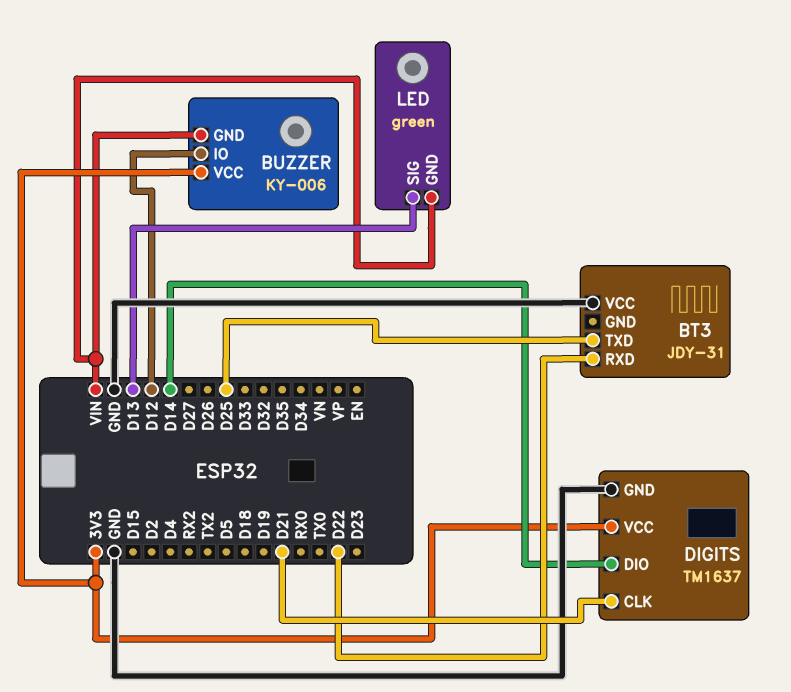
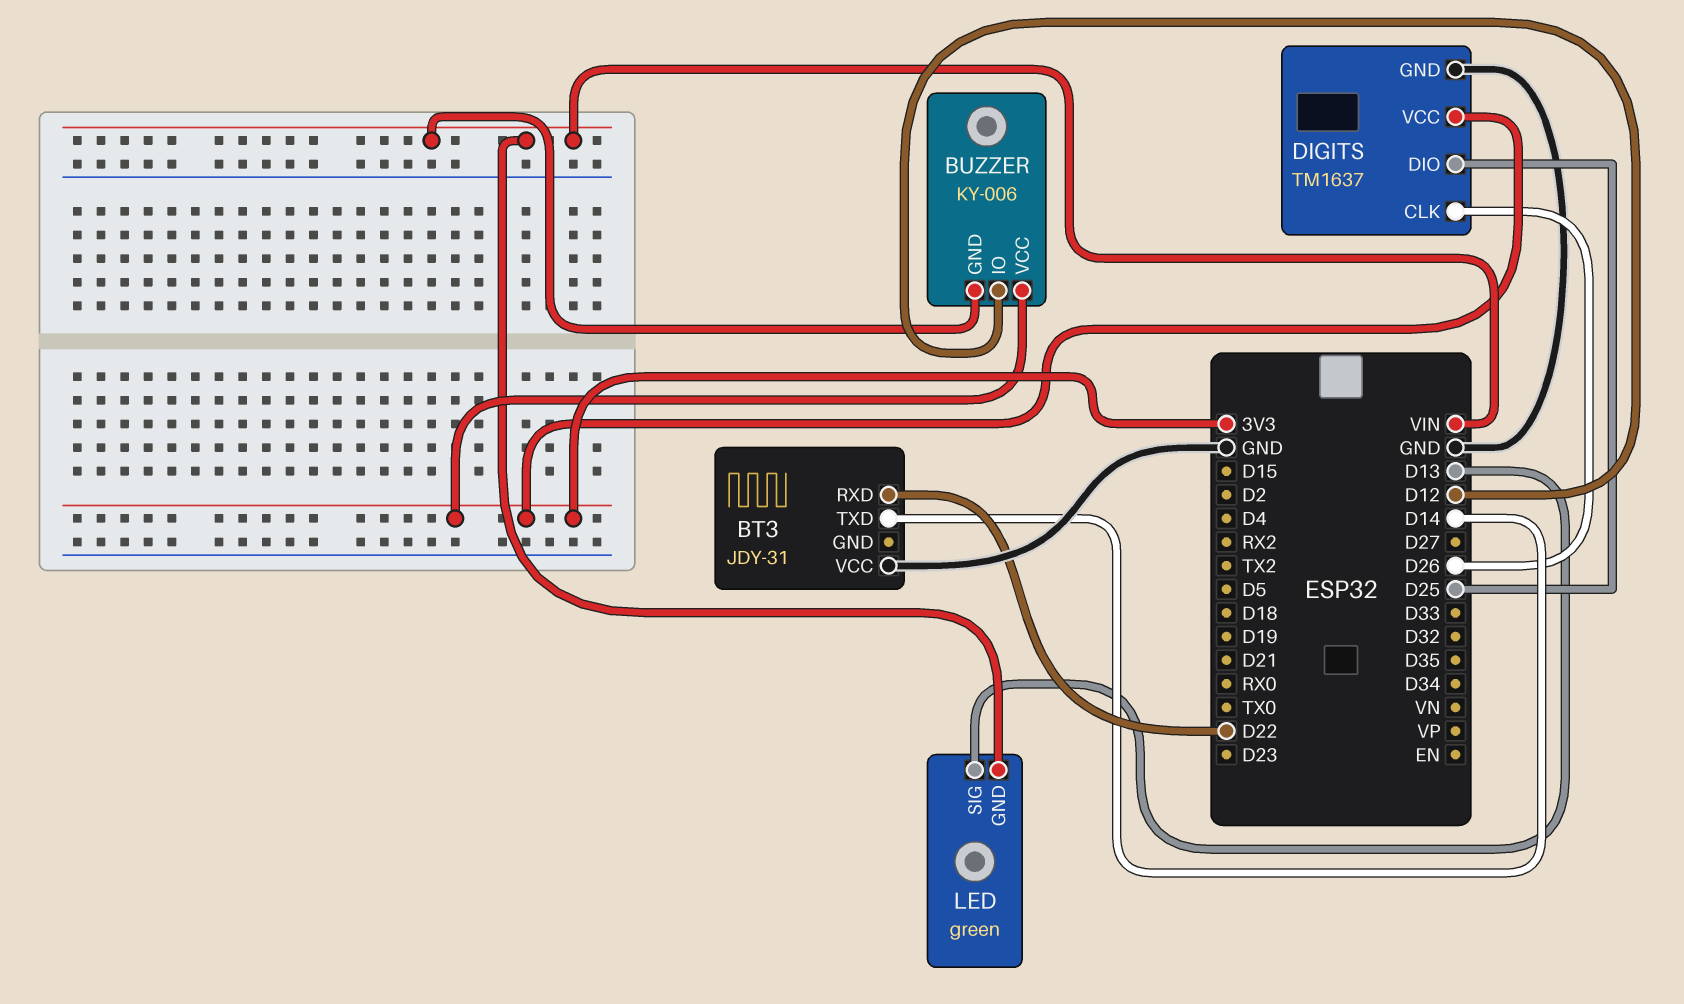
BT3 pin TXD: D25 -> D14
DIGITS pin CLK: D21 -> D26
DIGITS pin DIO: D14 -> D25

